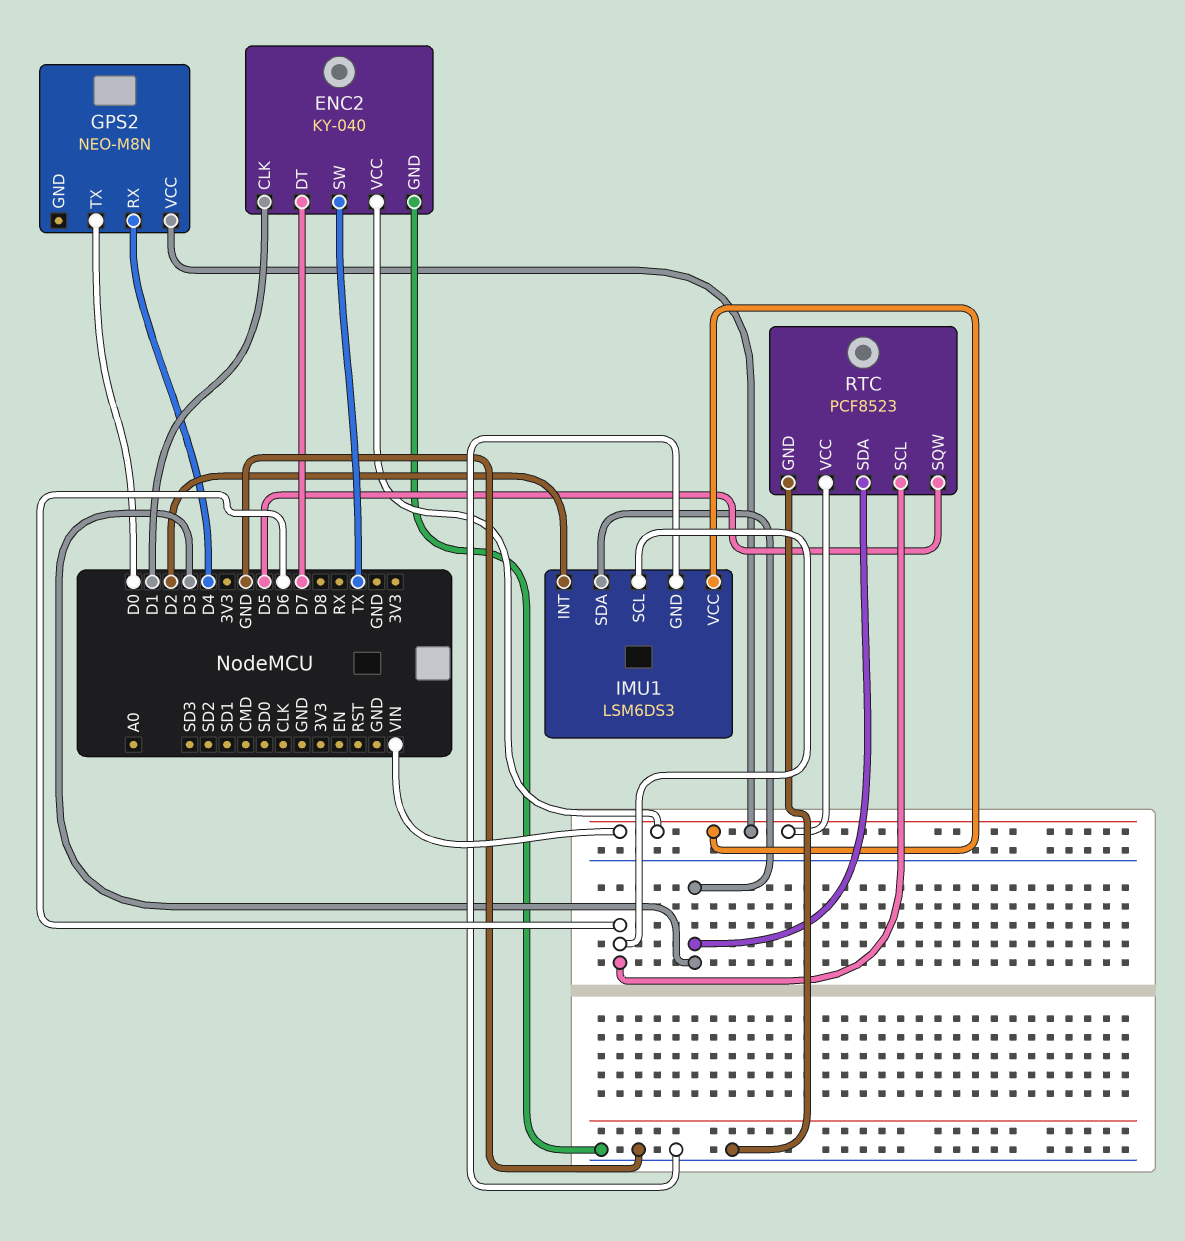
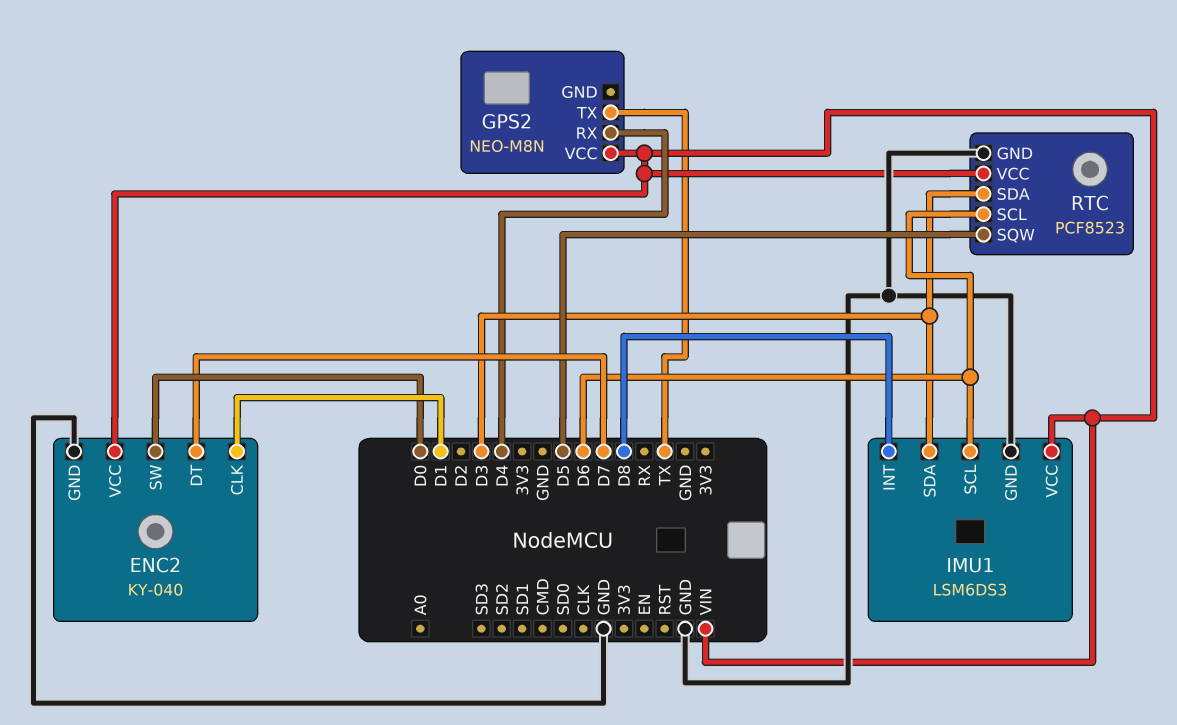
ENC2 pin SW: TX -> D0
GPS2 pin TX: D0 -> TX
IMU1 pin INT: D2 -> D8

